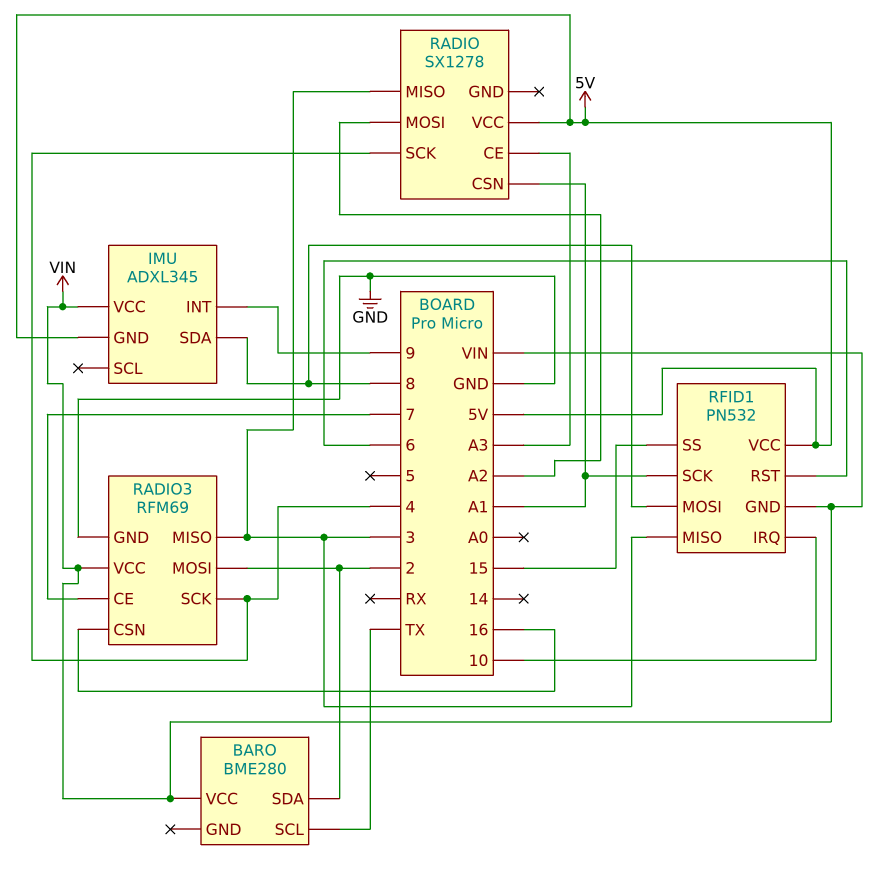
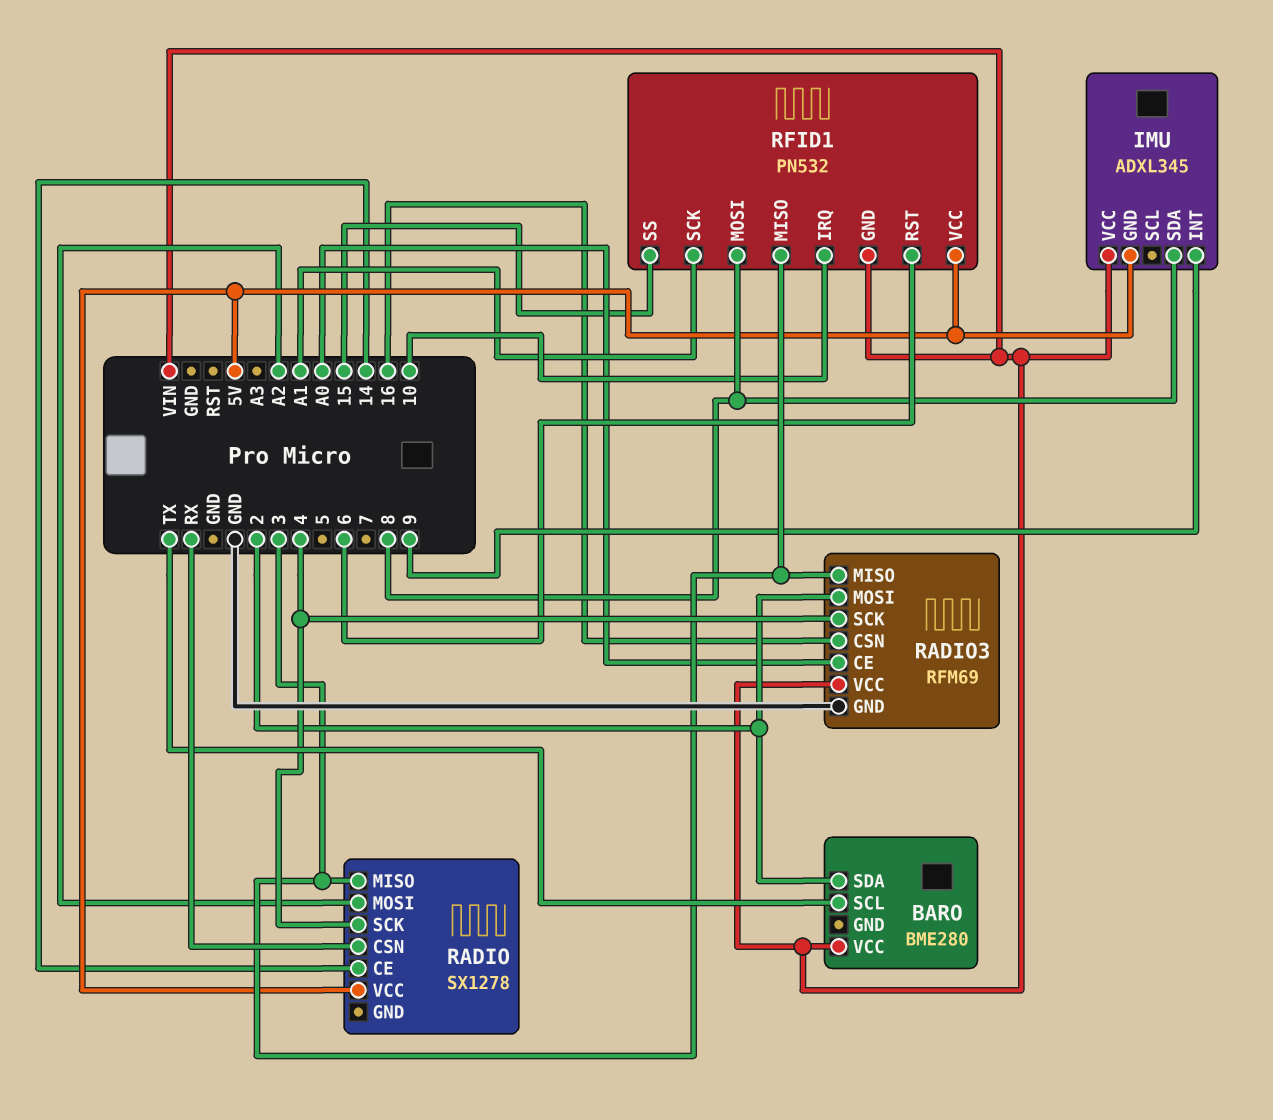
RADIO pin CE: A3 -> 14
RADIO pin CSN: A1 -> RX
RADIO3 pin CE: 7 -> A0

